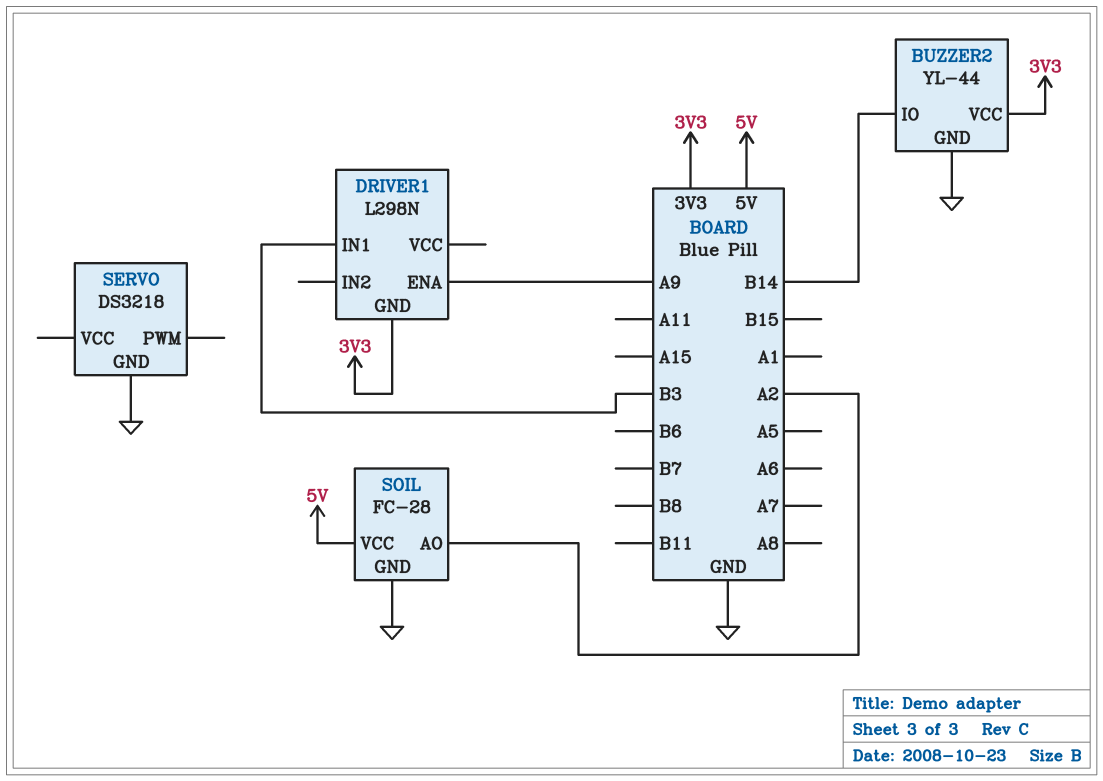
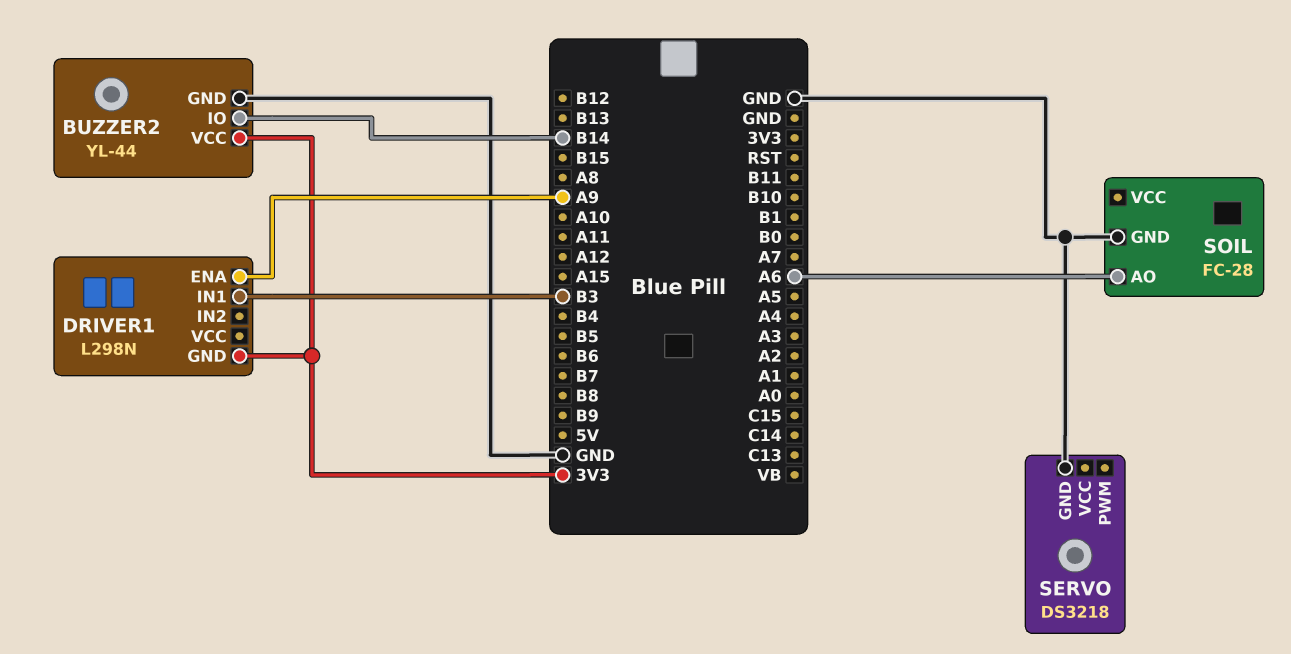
SOIL pin AO: A2 -> A6
SOIL pin VCC: 5V -> none

